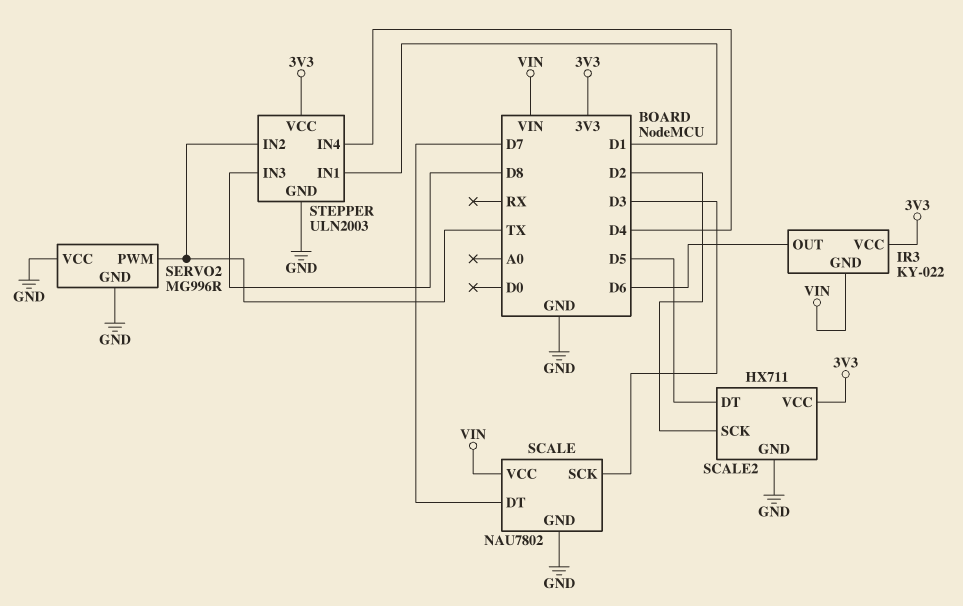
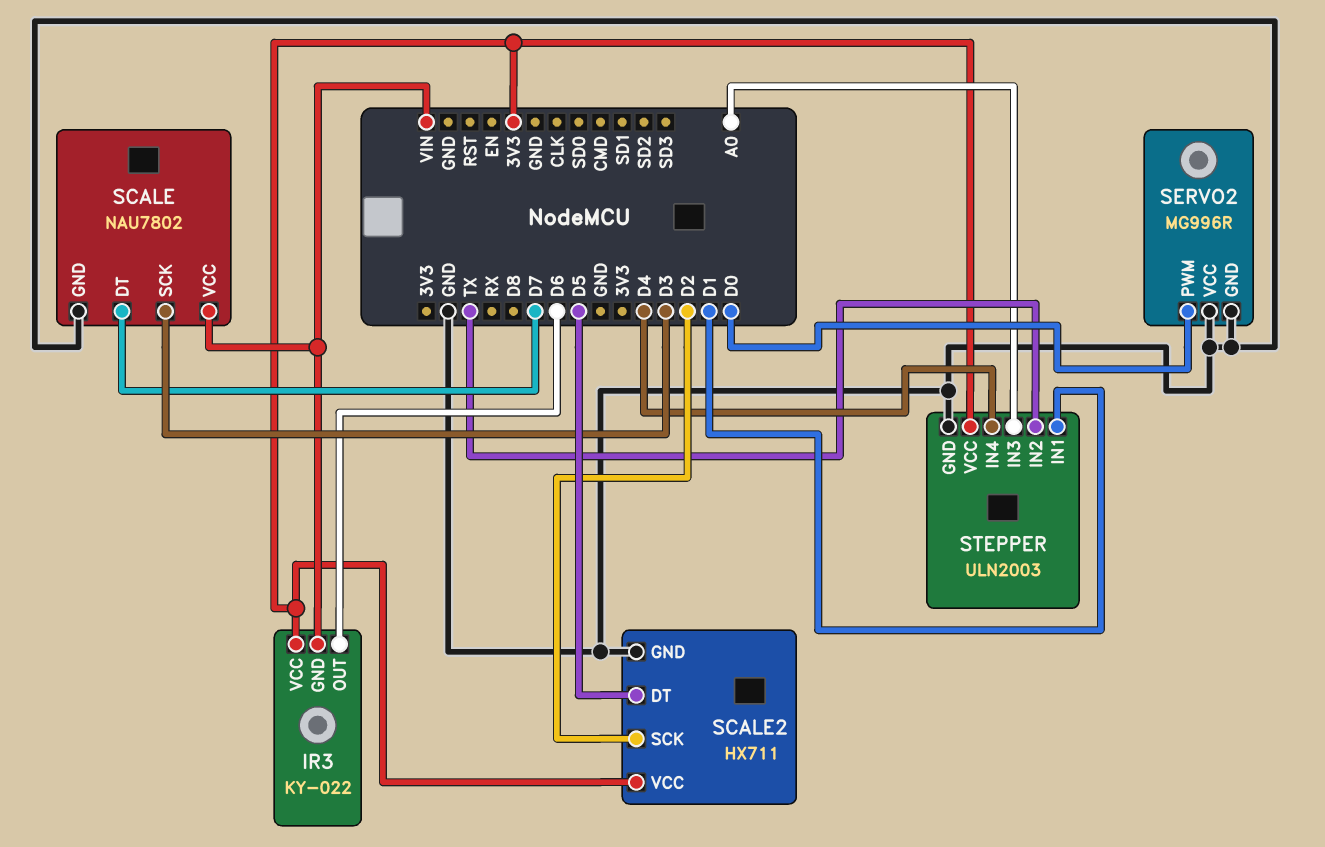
SERVO2 pin PWM: TX -> D0
STEPPER pin IN3: D8 -> A0

